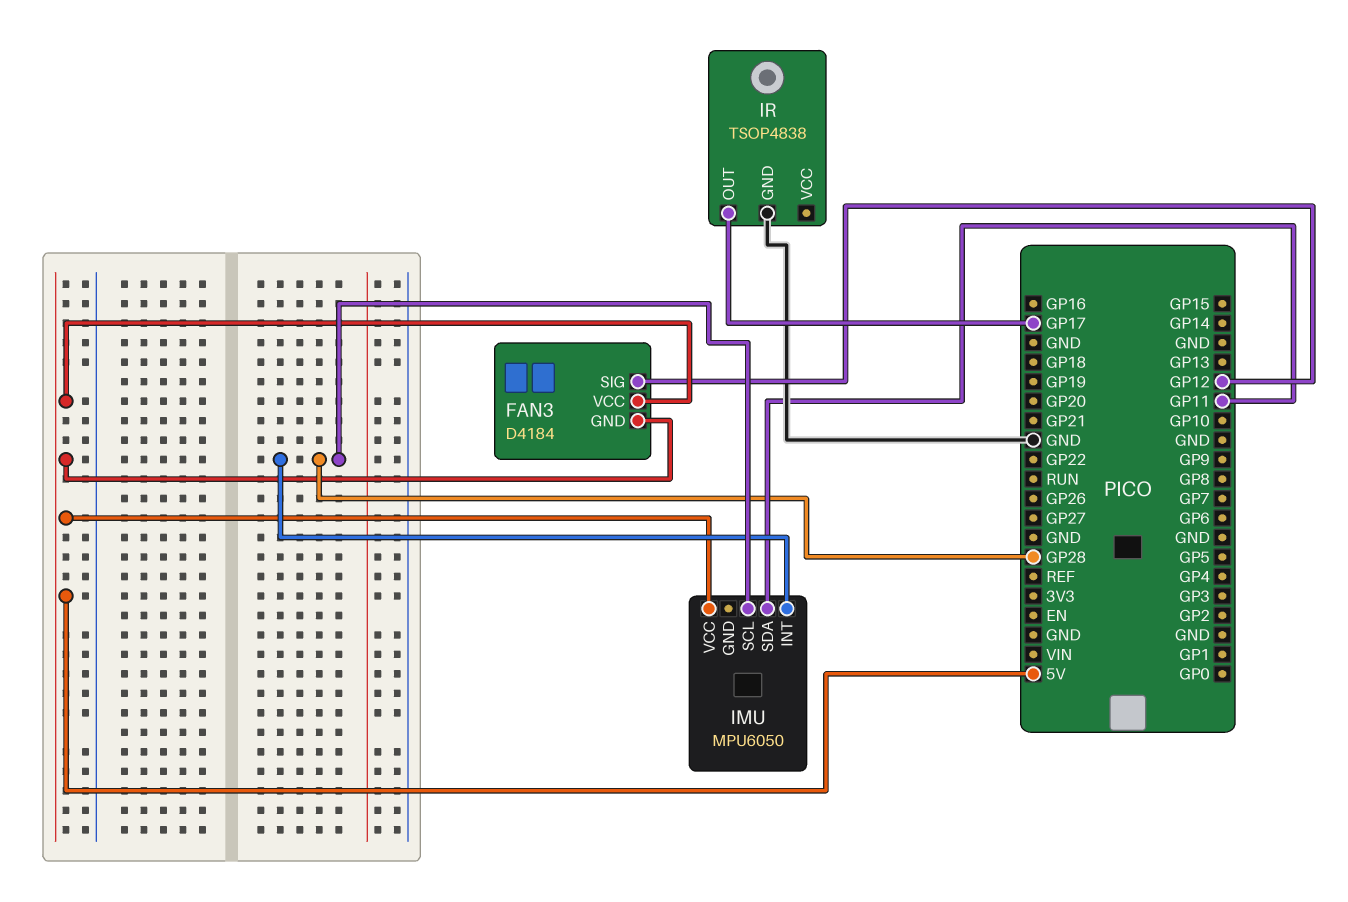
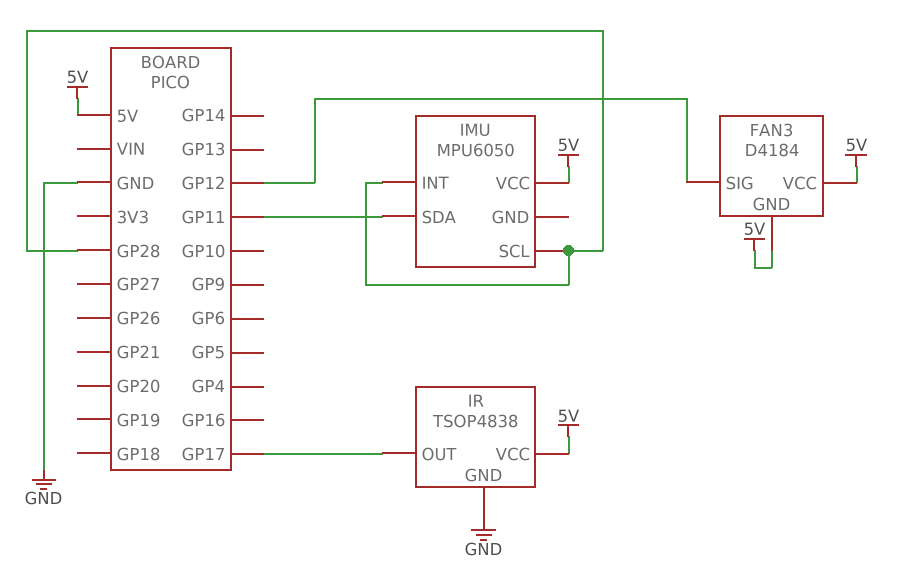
IR pin VCC: none -> 5V

